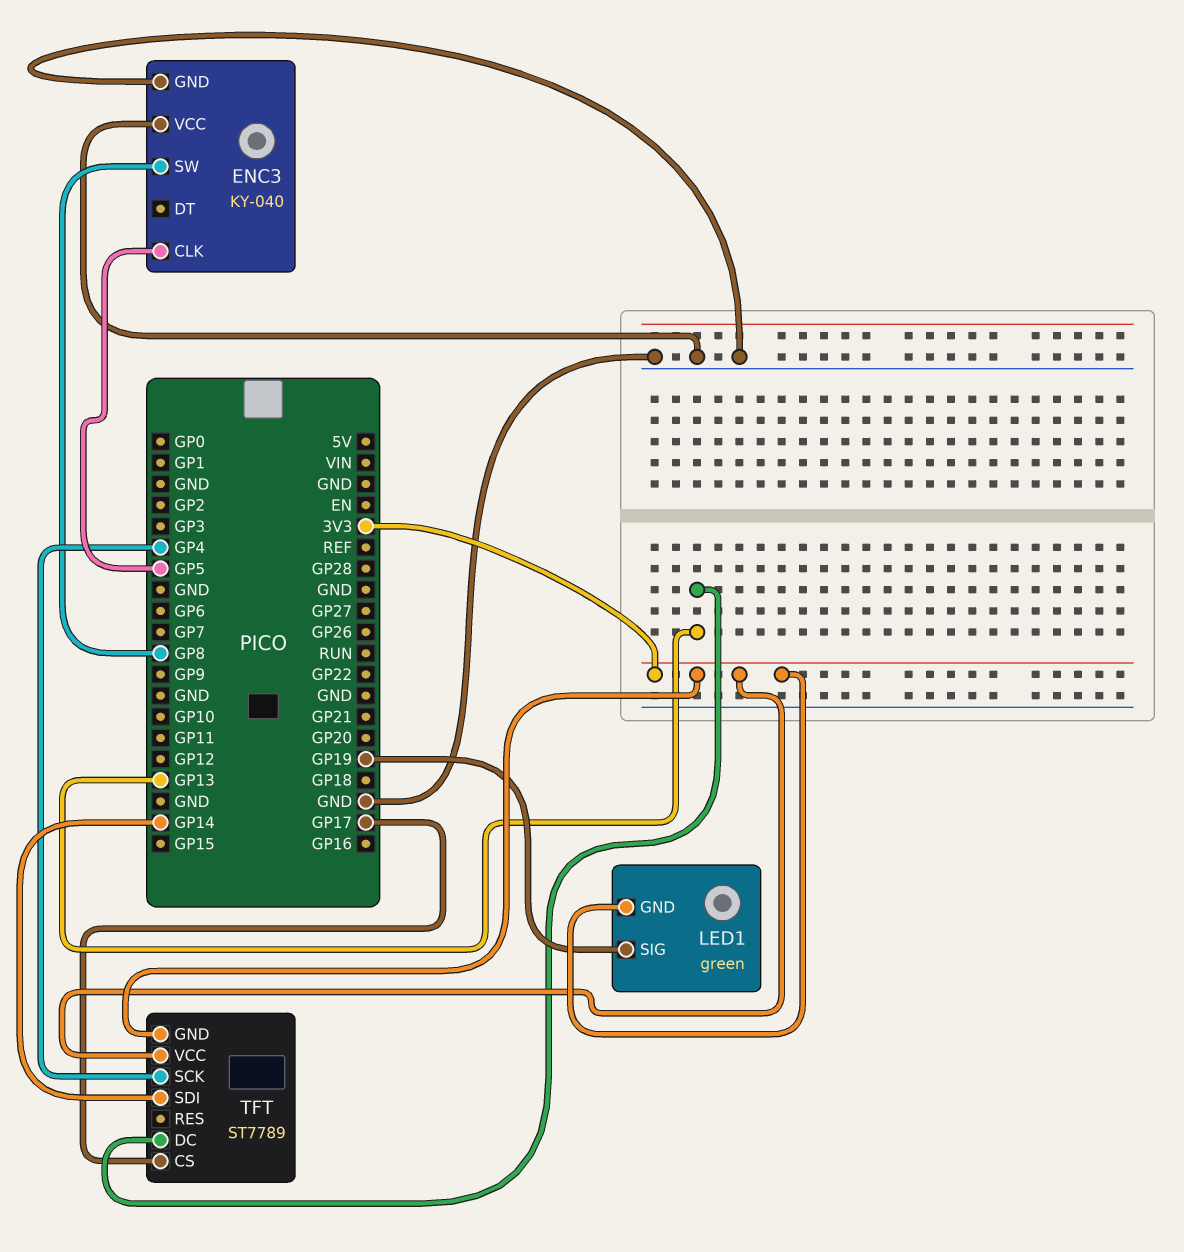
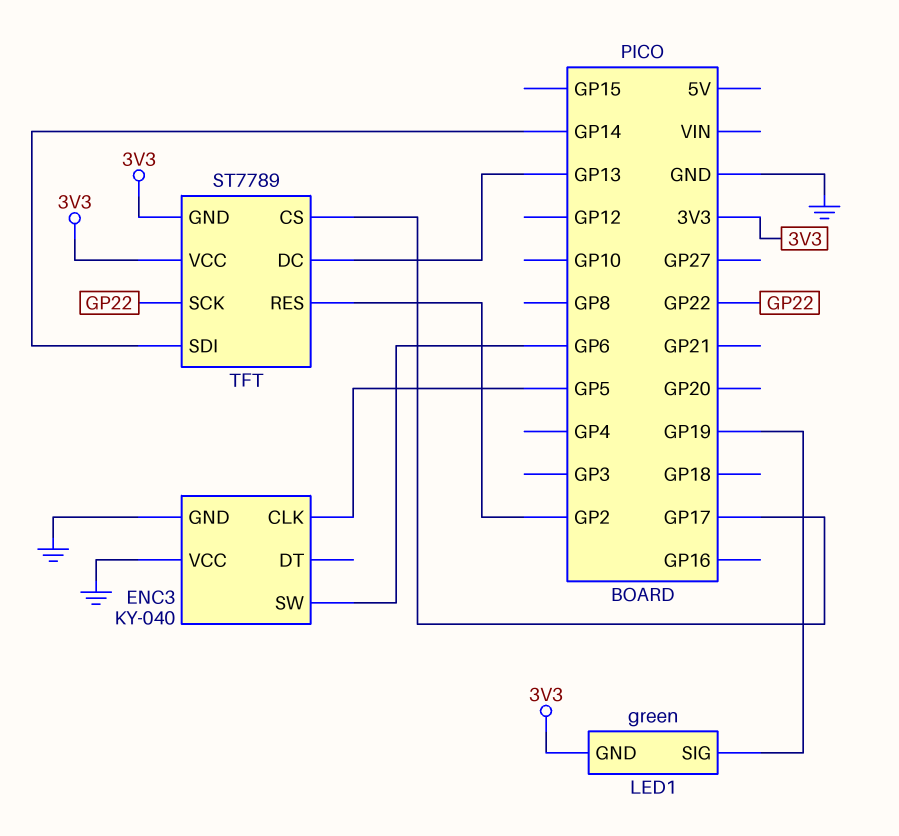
ENC3 pin SW: GP8 -> GP6
TFT pin RES: none -> GP2
TFT pin SCK: GP4 -> GP22

